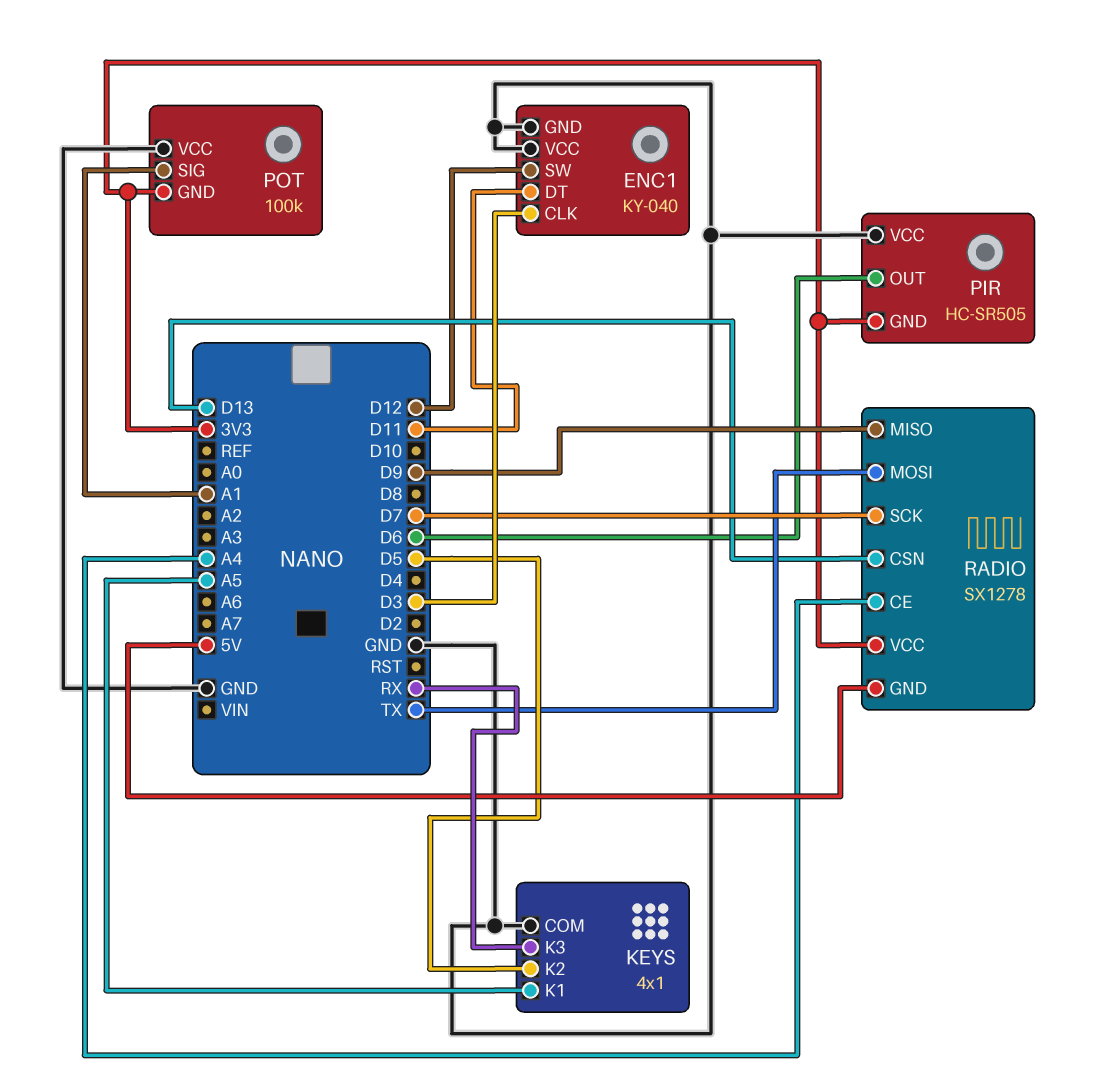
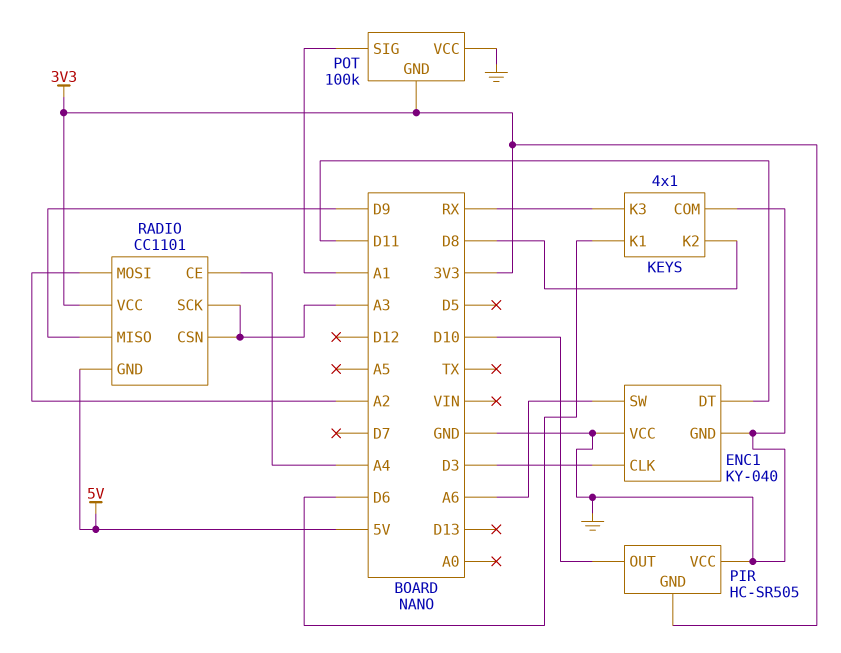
ENC1 pin SW: D12 -> A6
KEYS pin K1: A5 -> D6
KEYS pin K2: D5 -> D8
PIR pin OUT: D6 -> D10
RADIO: SX1278 -> CC1101
RADIO pin CSN: D13 -> A3
RADIO pin MOSI: TX -> A2
RADIO pin SCK: D7 -> A3

